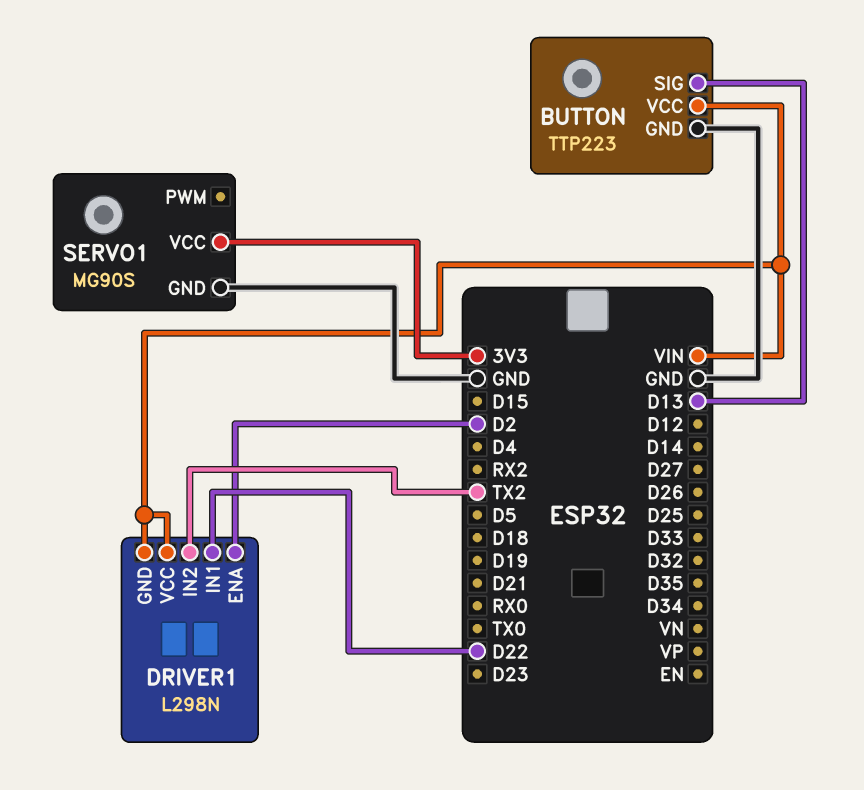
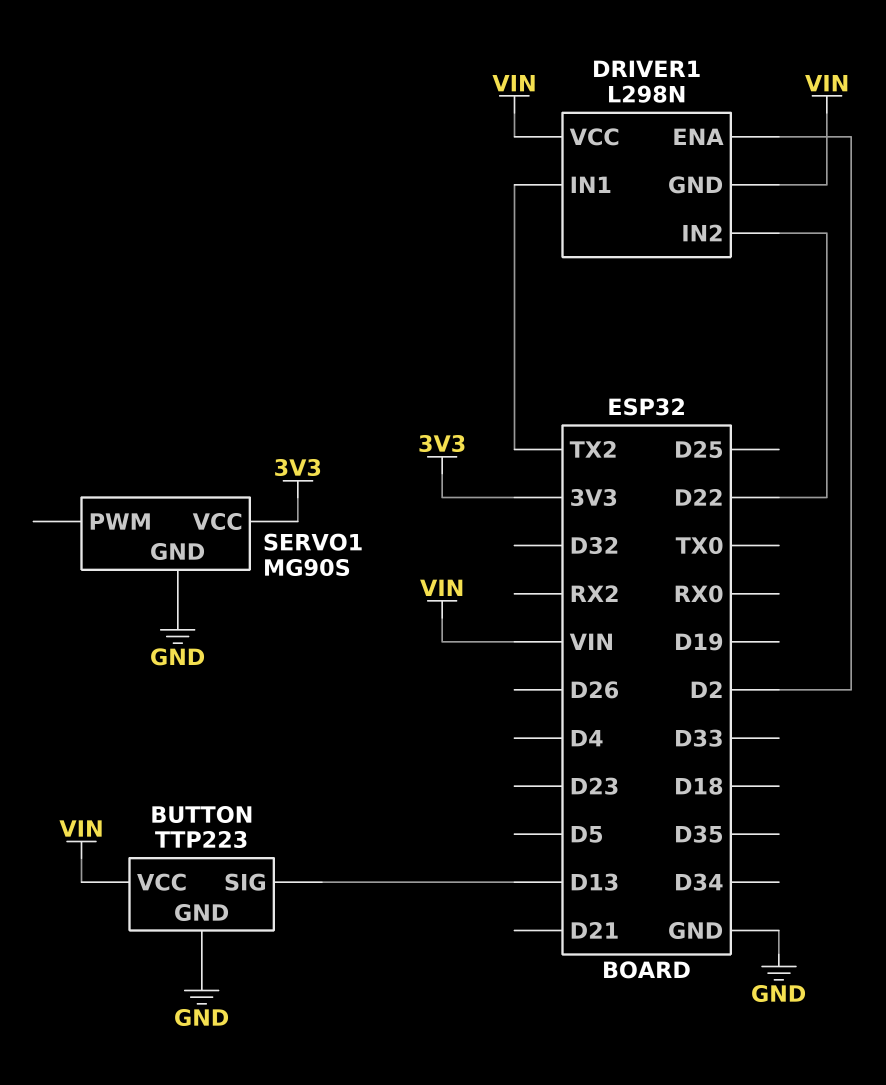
DRIVER1 pin IN1: D22 -> TX2
DRIVER1 pin IN2: TX2 -> D22

